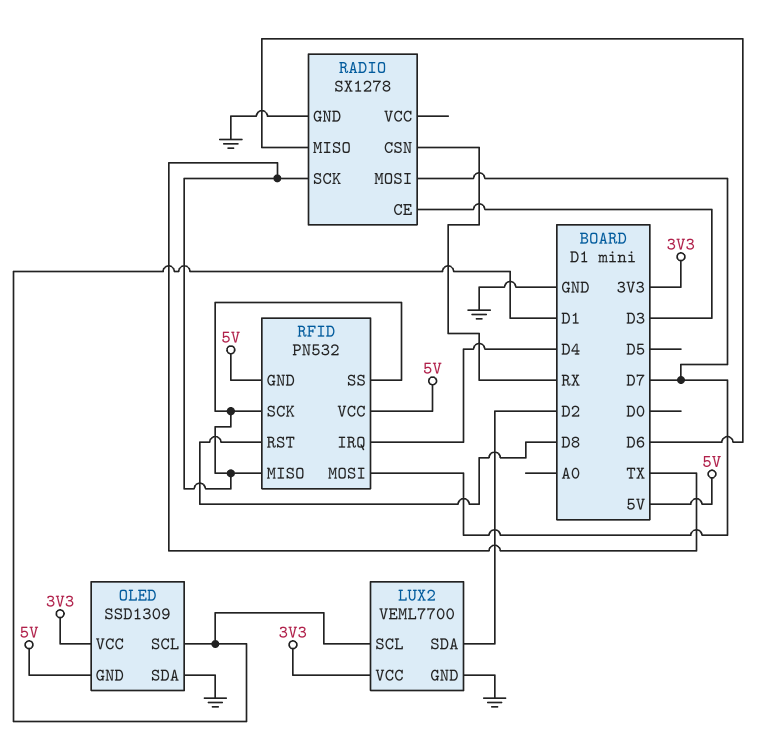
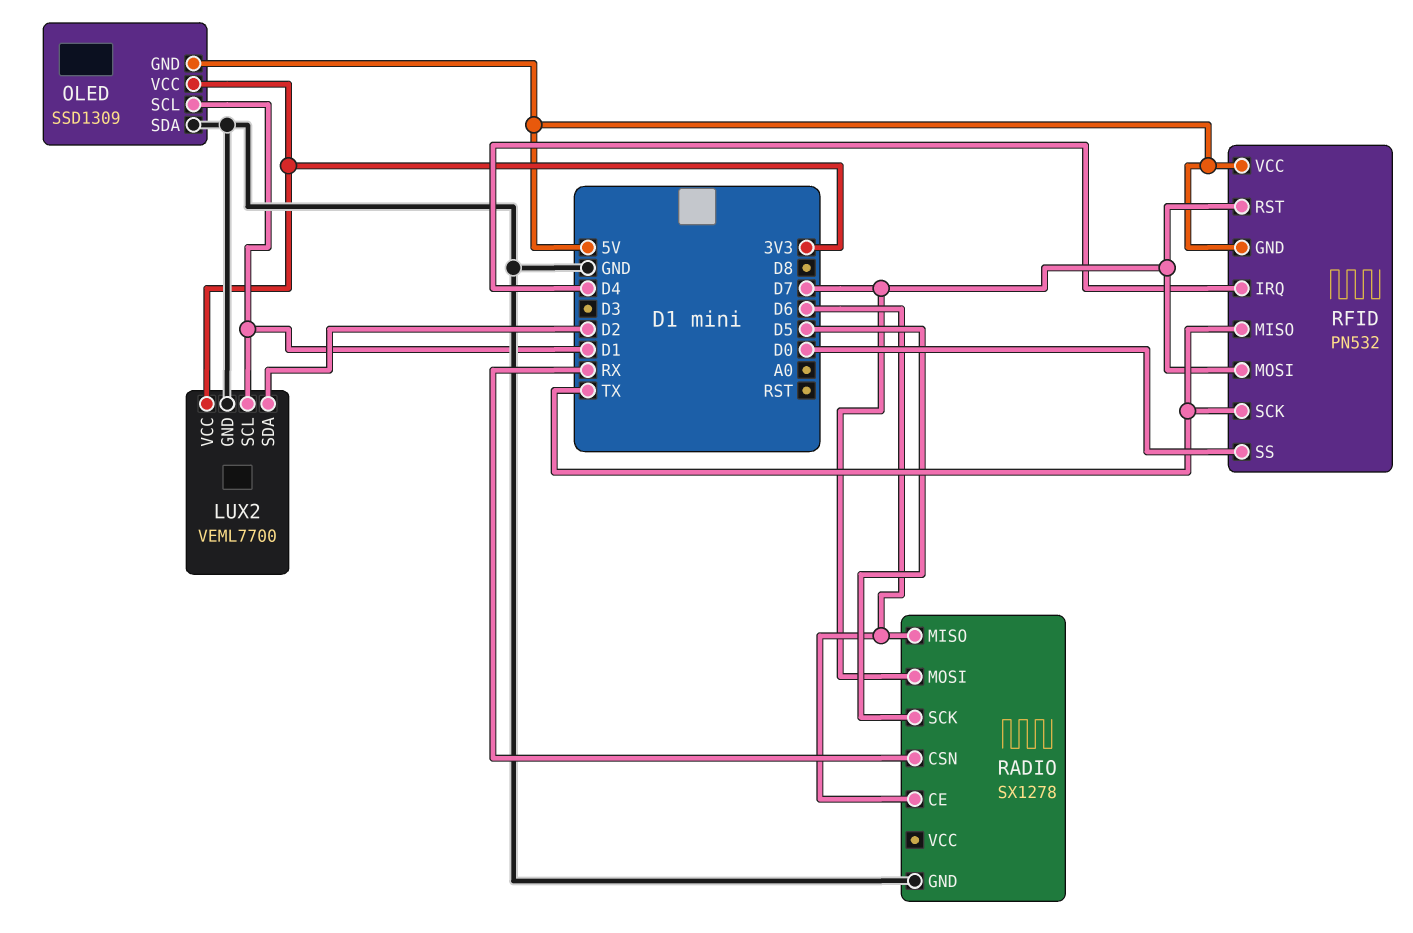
RADIO pin CE: D3 -> D6
RADIO pin SCK: TX -> D5
RFID pin RST: D8 -> D7
RFID pin SS: TX -> D0

